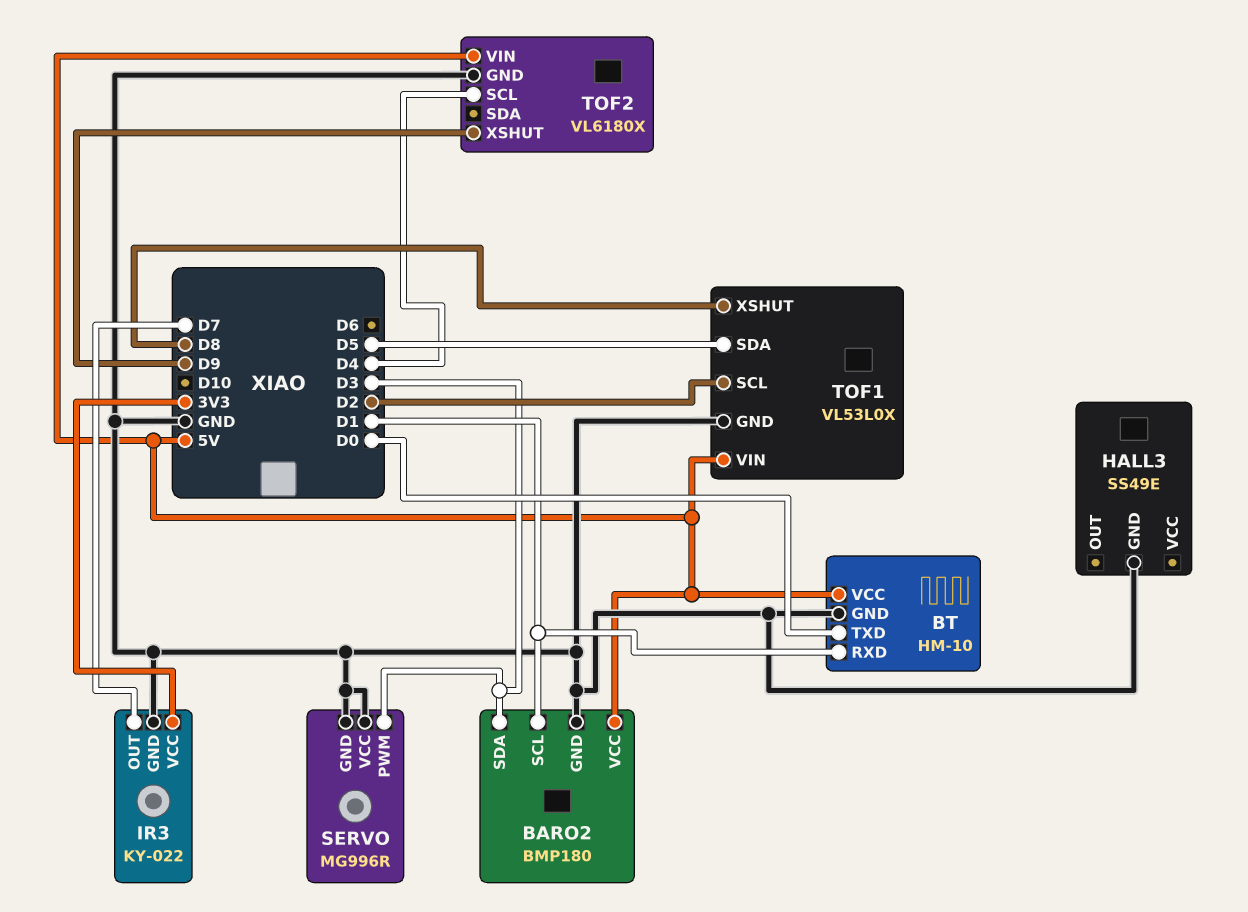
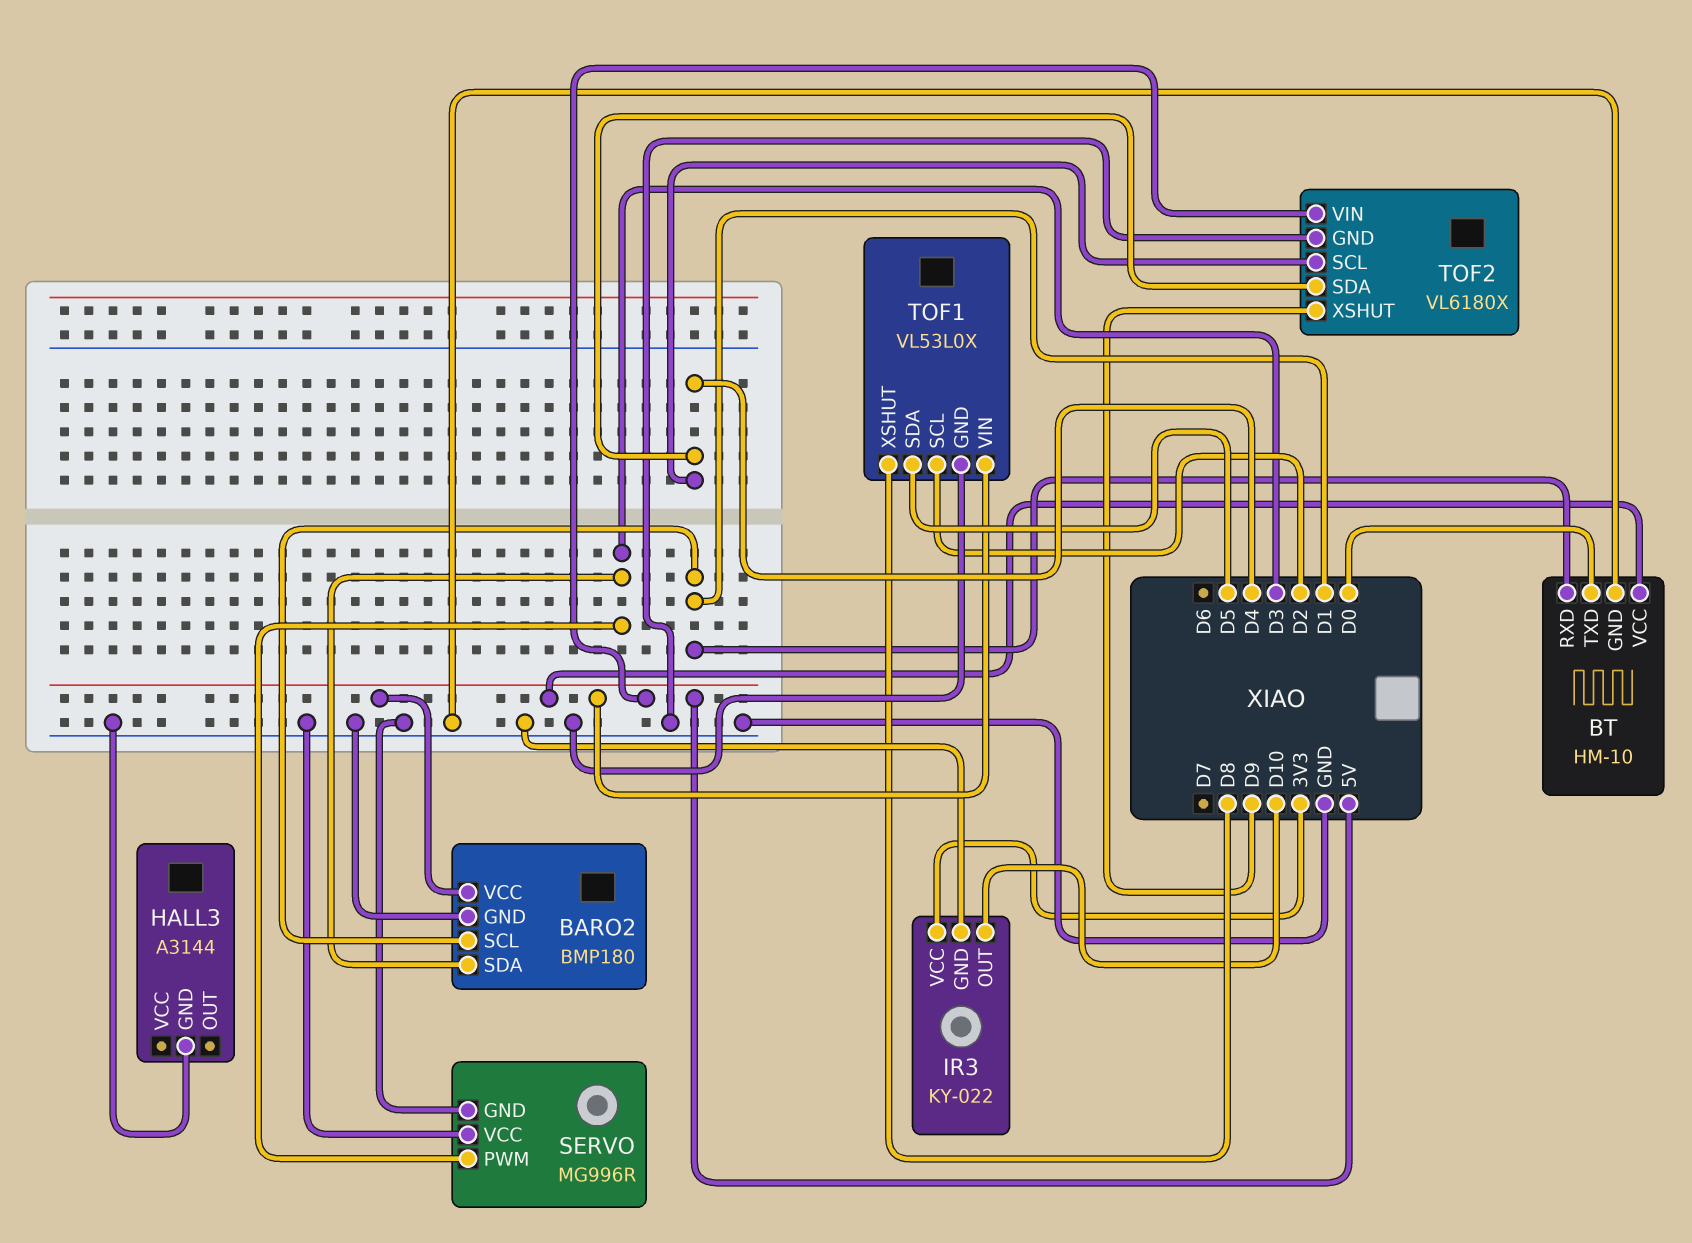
HALL3: SS49E -> A3144
IR3 pin OUT: D7 -> D10
TOF2 pin SDA: none -> D4

